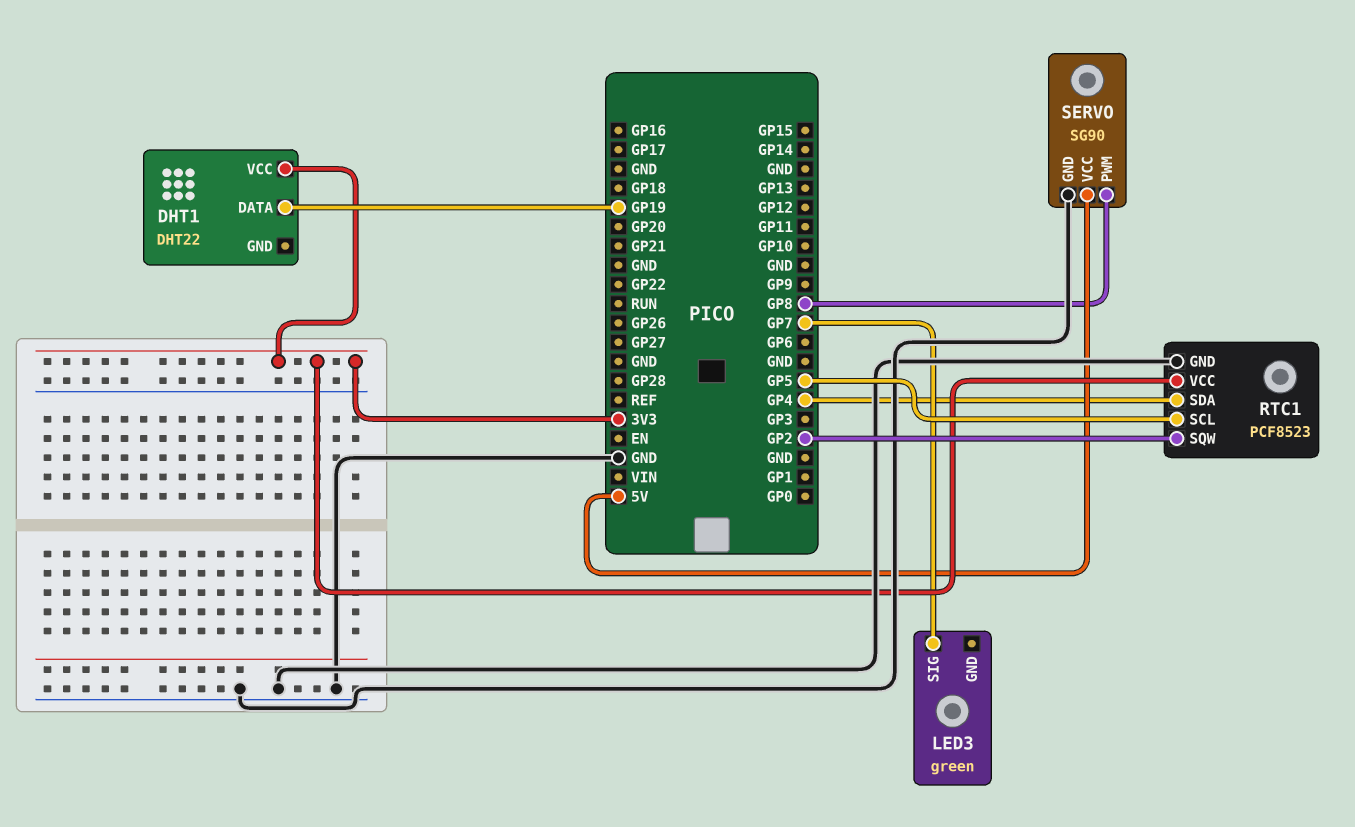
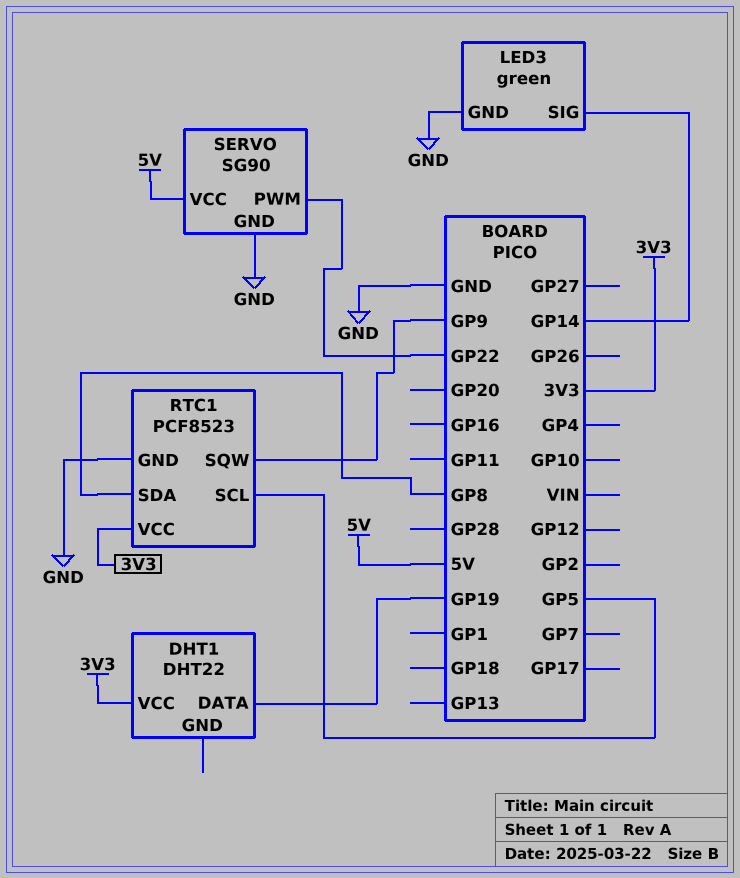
LED3 pin GND: none -> GND
LED3 pin SIG: GP7 -> GP14
RTC1 pin SDA: GP4 -> GP8
RTC1 pin SQW: GP2 -> GP9
SERVO pin PWM: GP8 -> GP22

